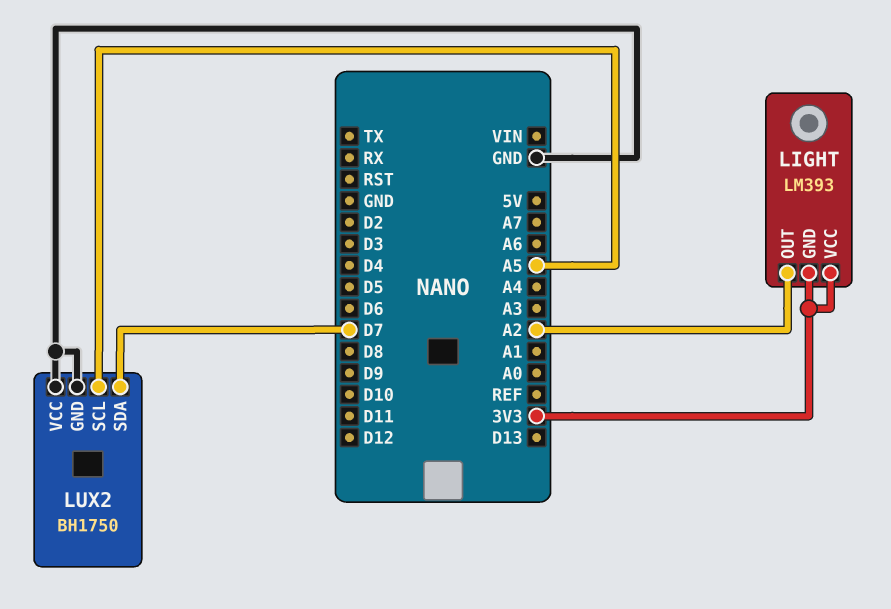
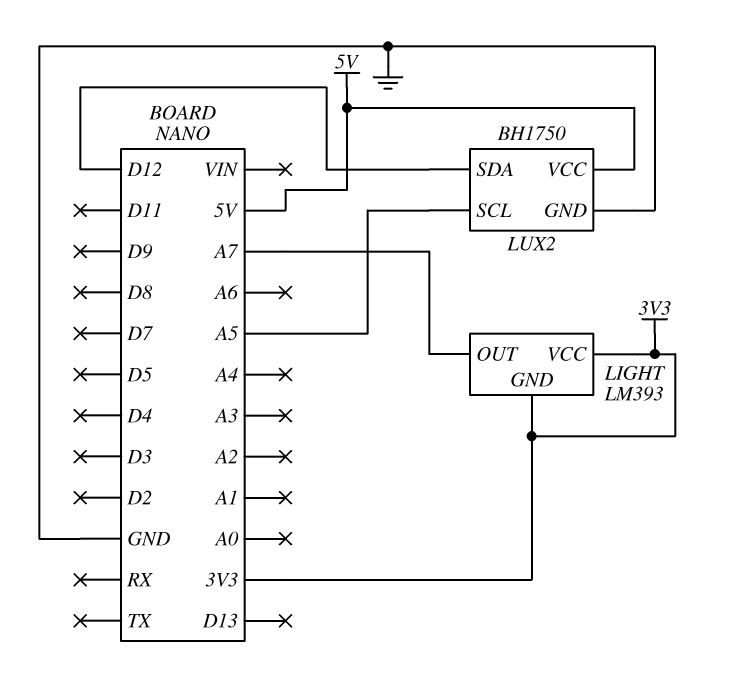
LIGHT pin OUT: A2 -> A7
LUX2 pin SDA: D7 -> D12
LUX2 pin VCC: GND -> 5V

